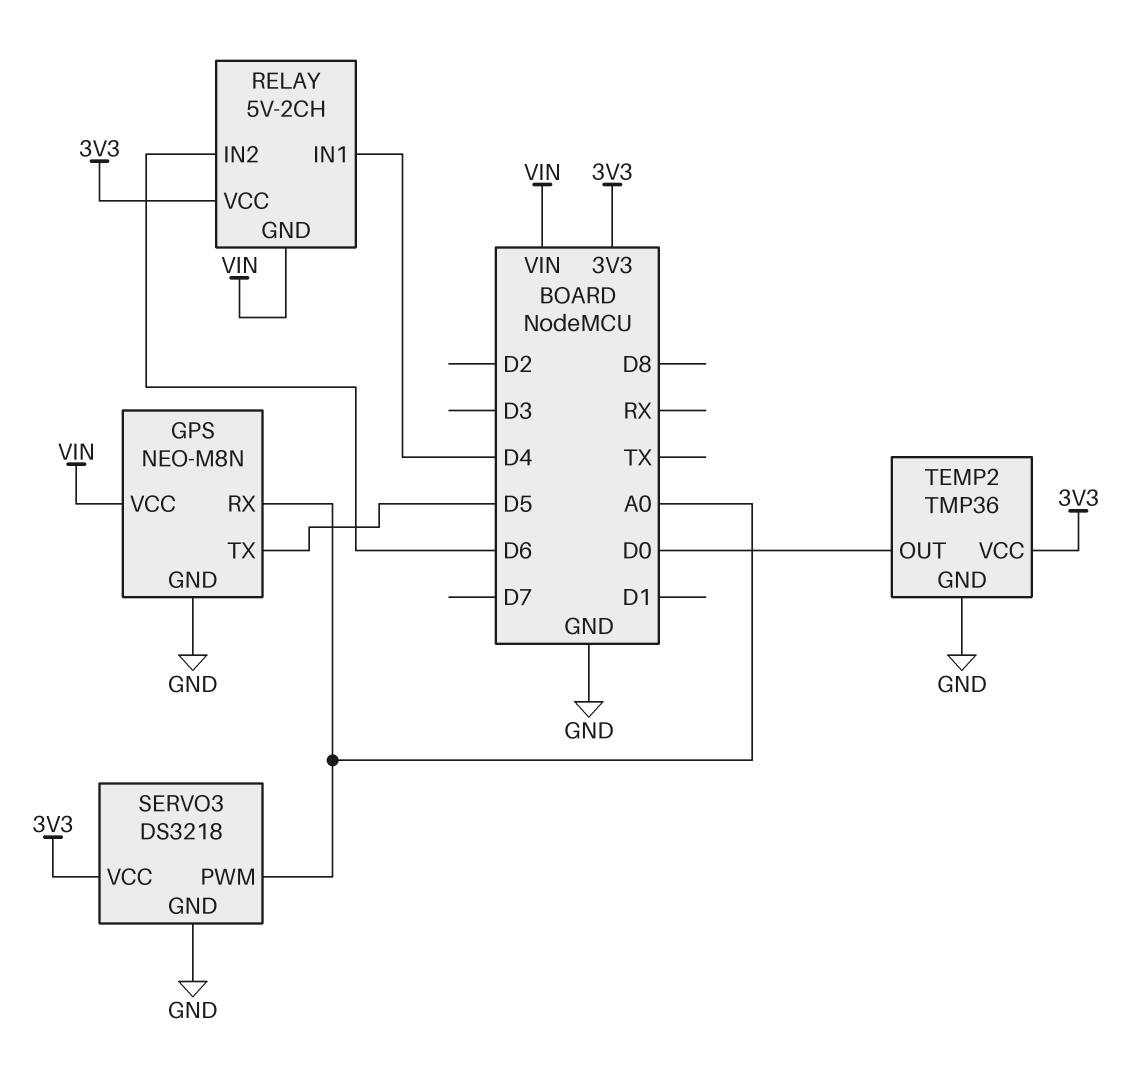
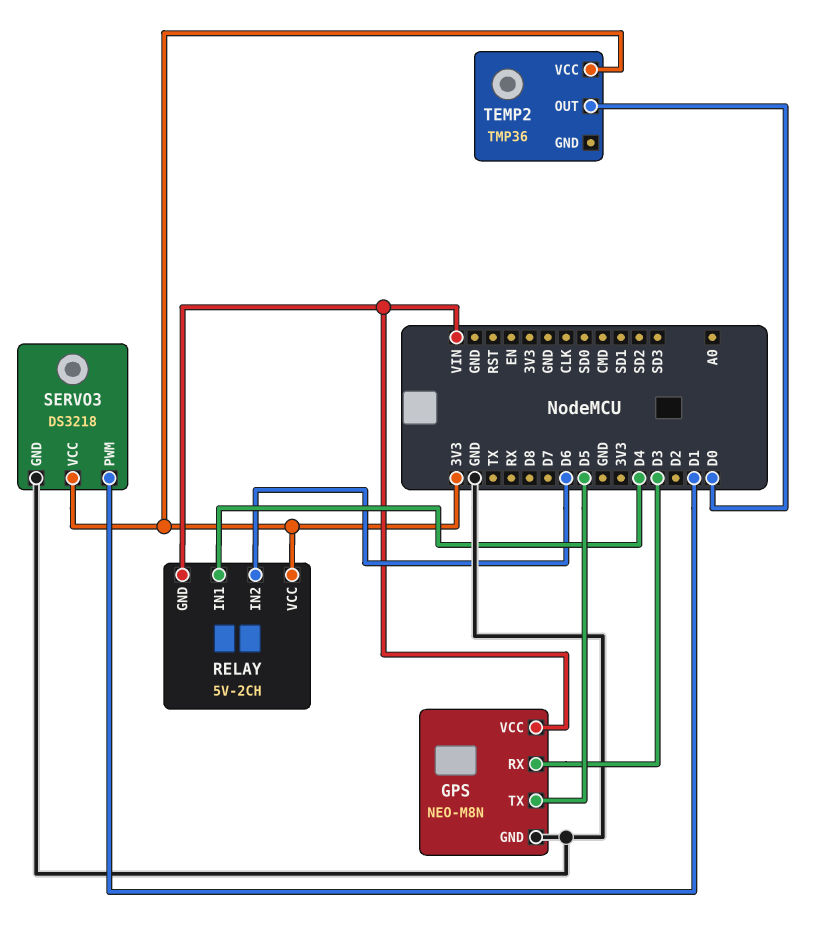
GPS pin RX: A0 -> D3
SERVO3 pin PWM: A0 -> D1
TEMP2 pin GND: GND -> none

